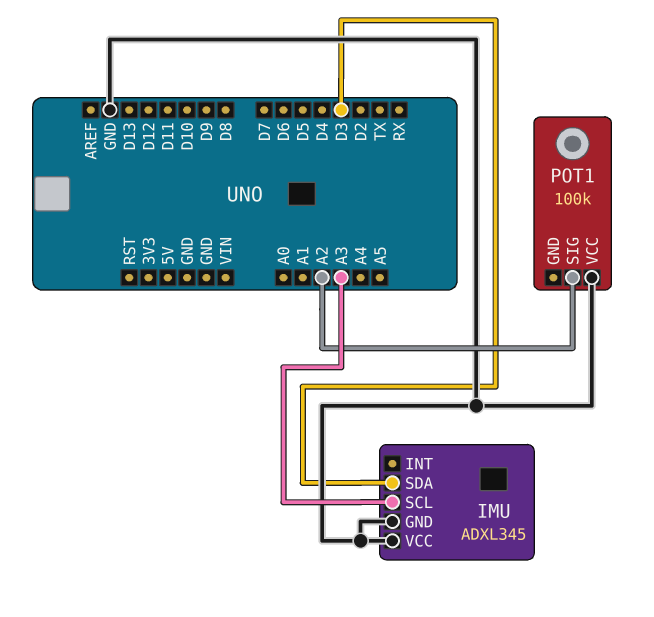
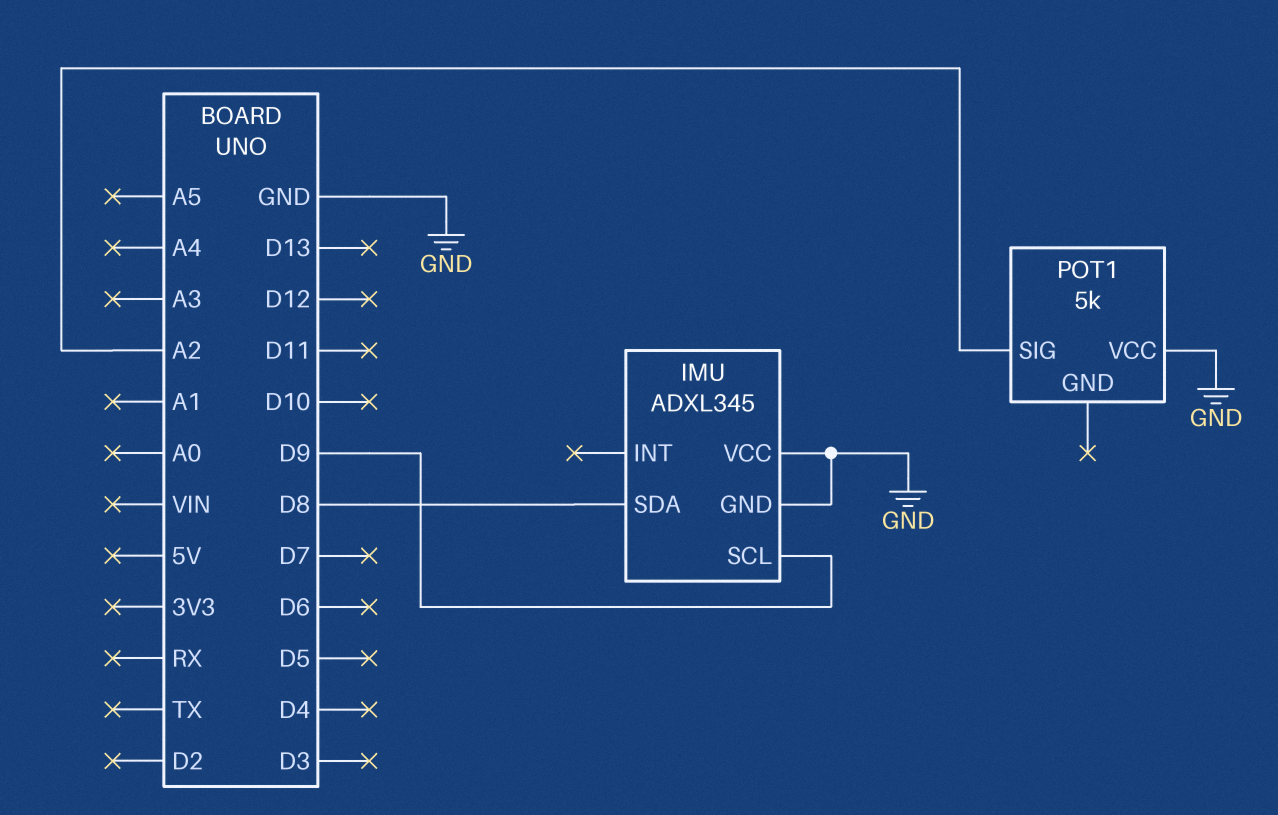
IMU pin SCL: A3 -> D9
IMU pin SDA: D3 -> D8
POT1: 100k -> 5k

